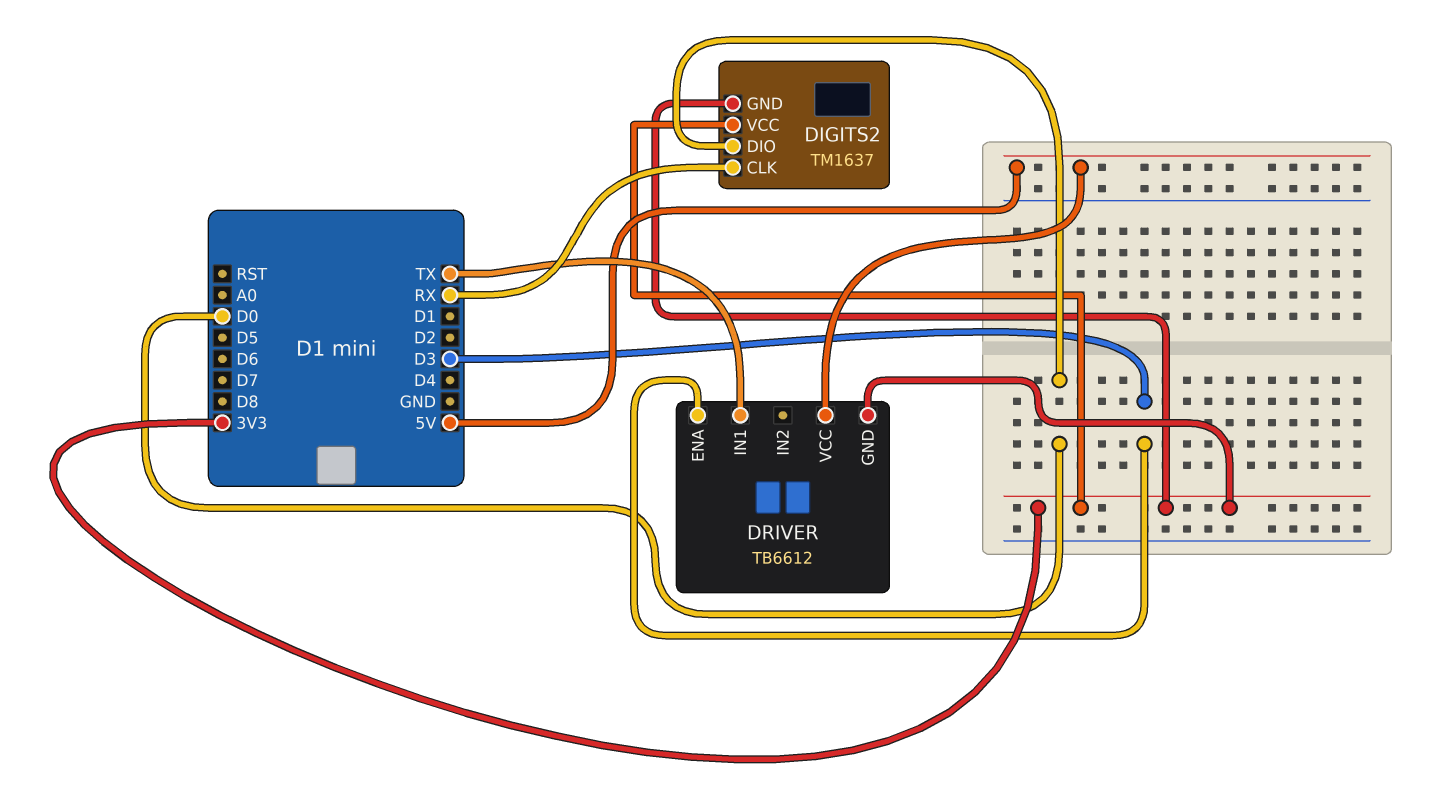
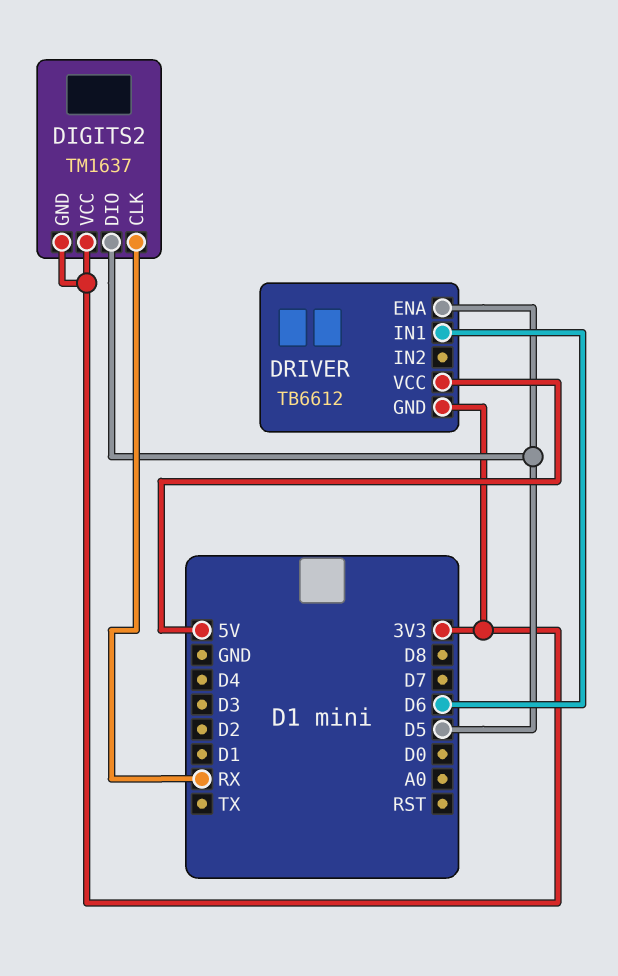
DIGITS2 pin DIO: D0 -> D5
DRIVER pin ENA: D3 -> D5
DRIVER pin IN1: TX -> D6

